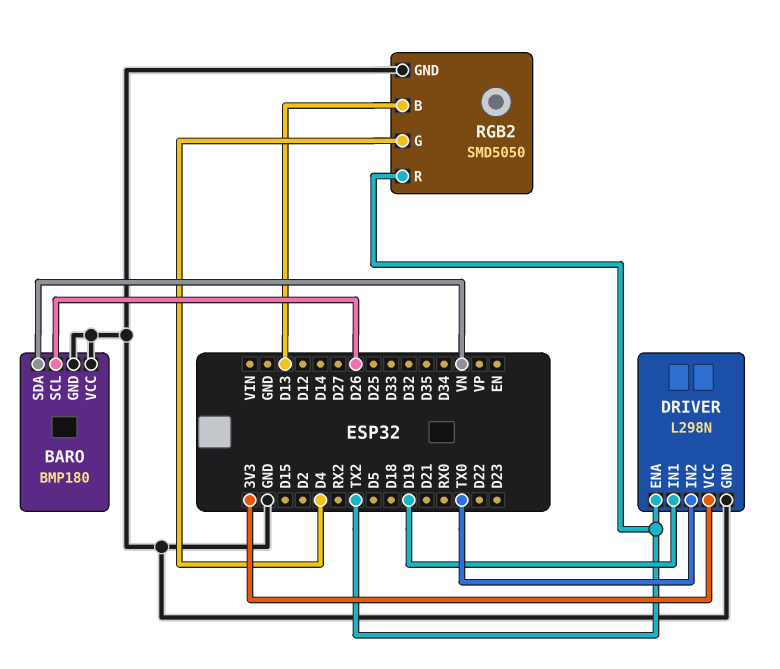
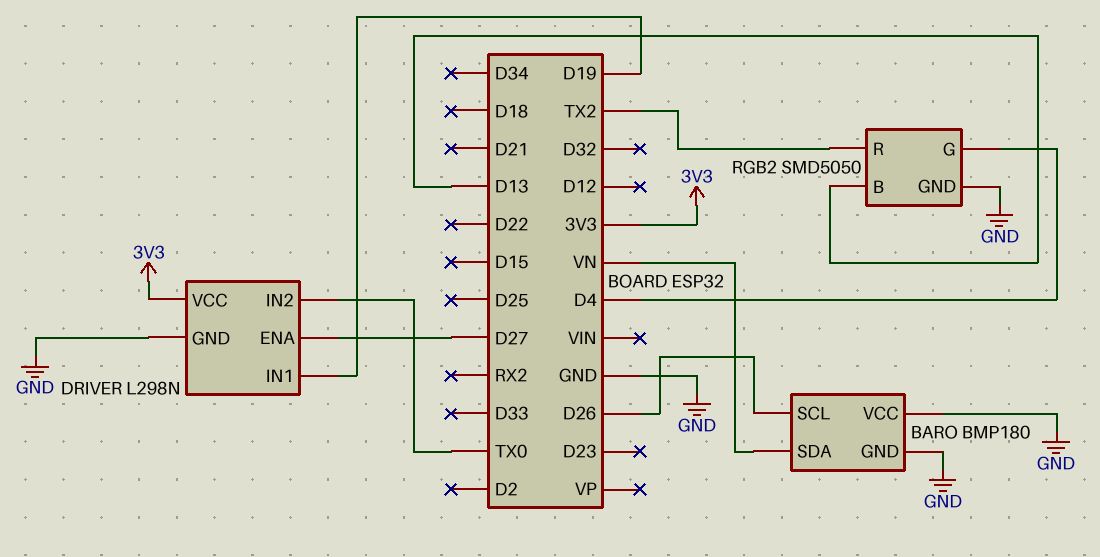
DRIVER pin ENA: TX2 -> D27

